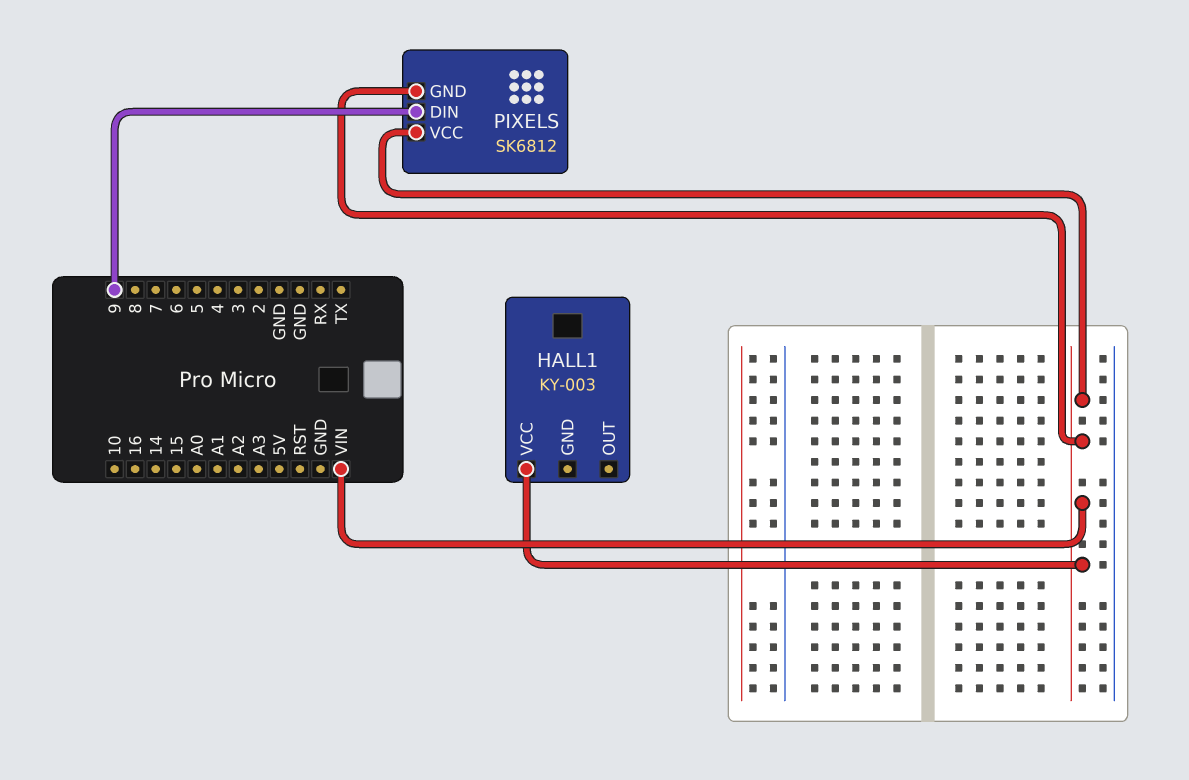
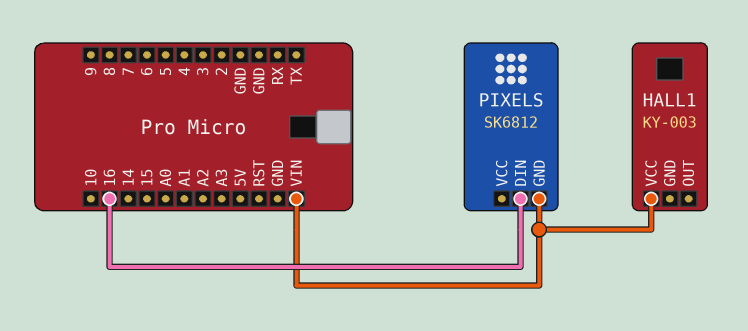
PIXELS pin DIN: 9 -> 16
PIXELS pin VCC: VIN -> none

